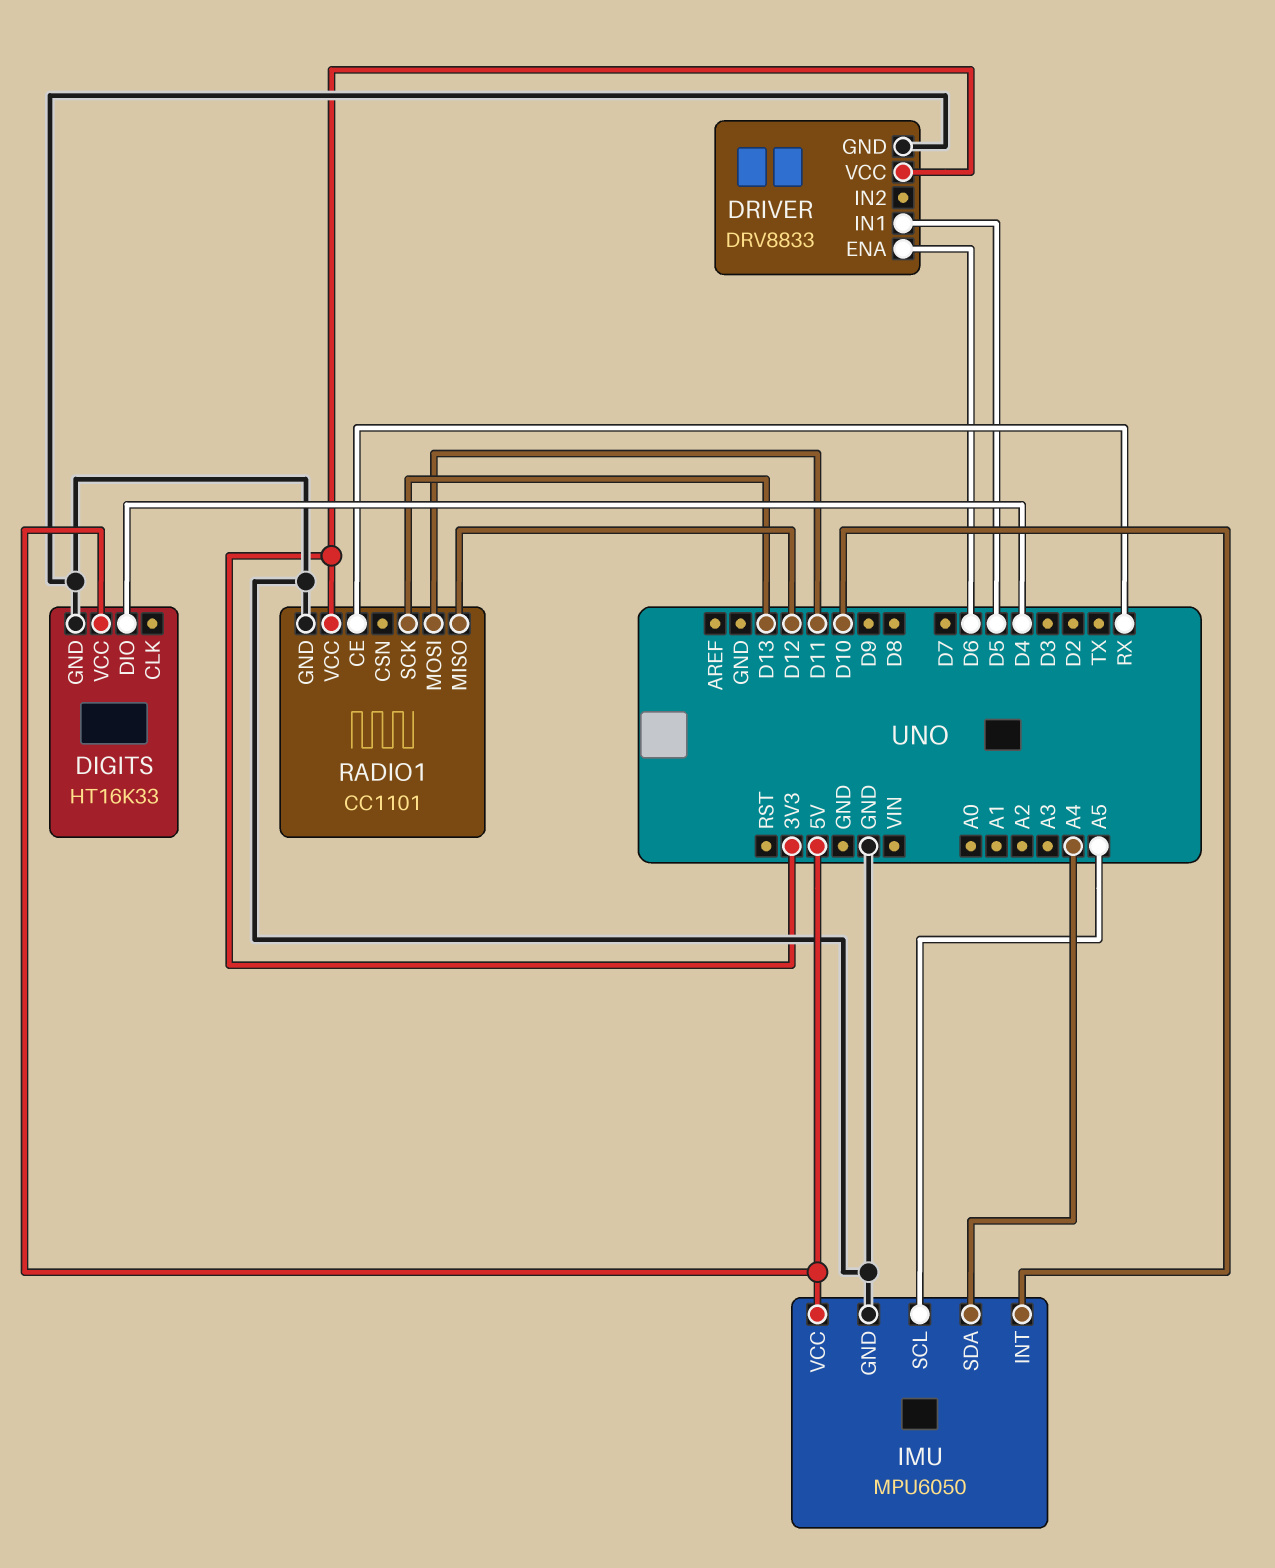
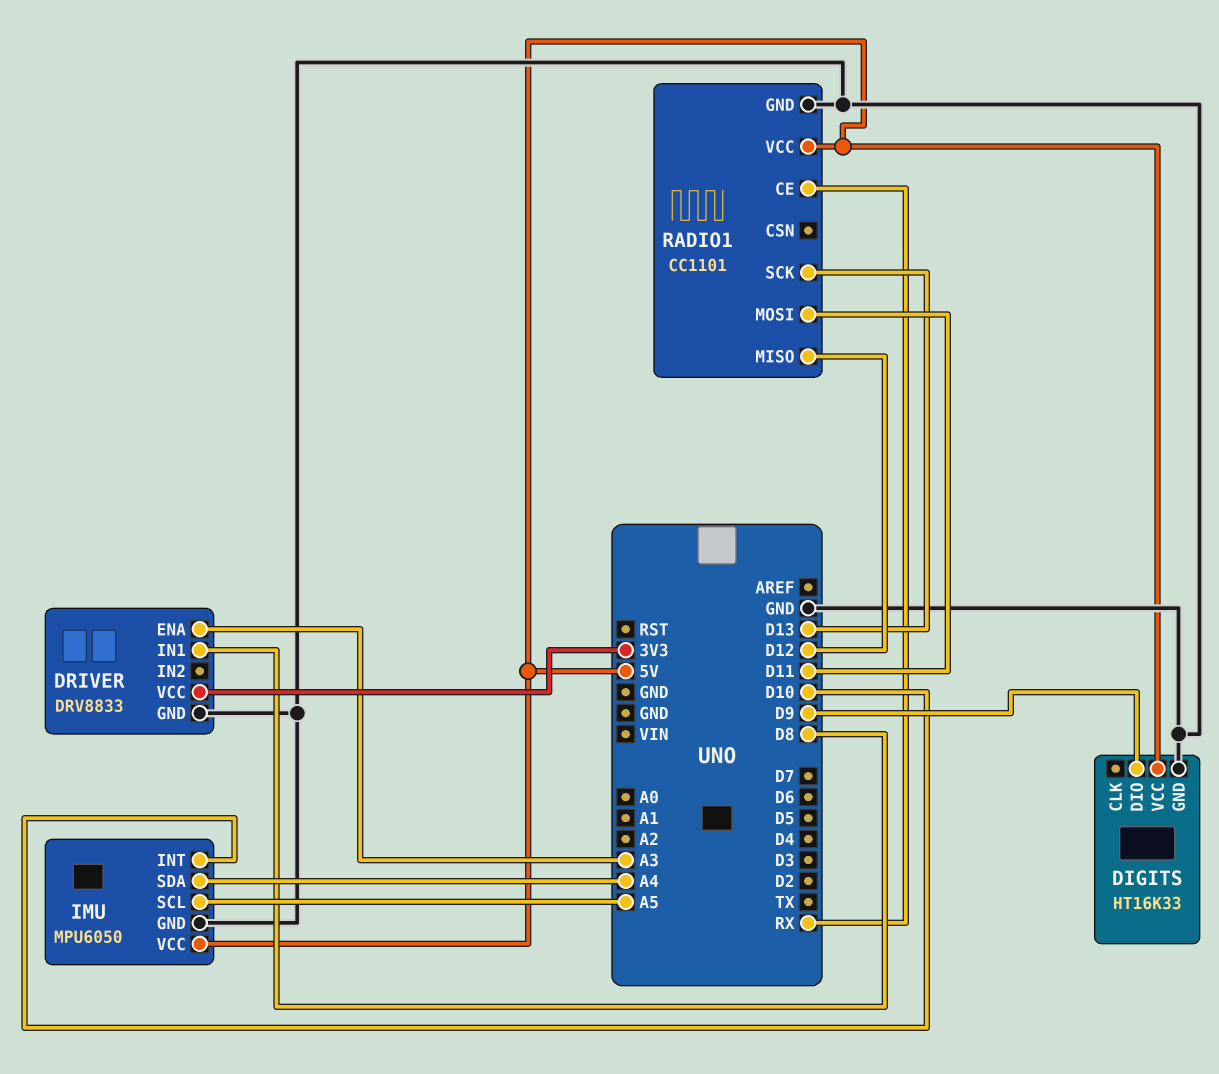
DIGITS pin DIO: D4 -> D9
DRIVER pin ENA: D6 -> A3
DRIVER pin IN1: D5 -> D8
RADIO1 pin VCC: 3V3 -> 5V

